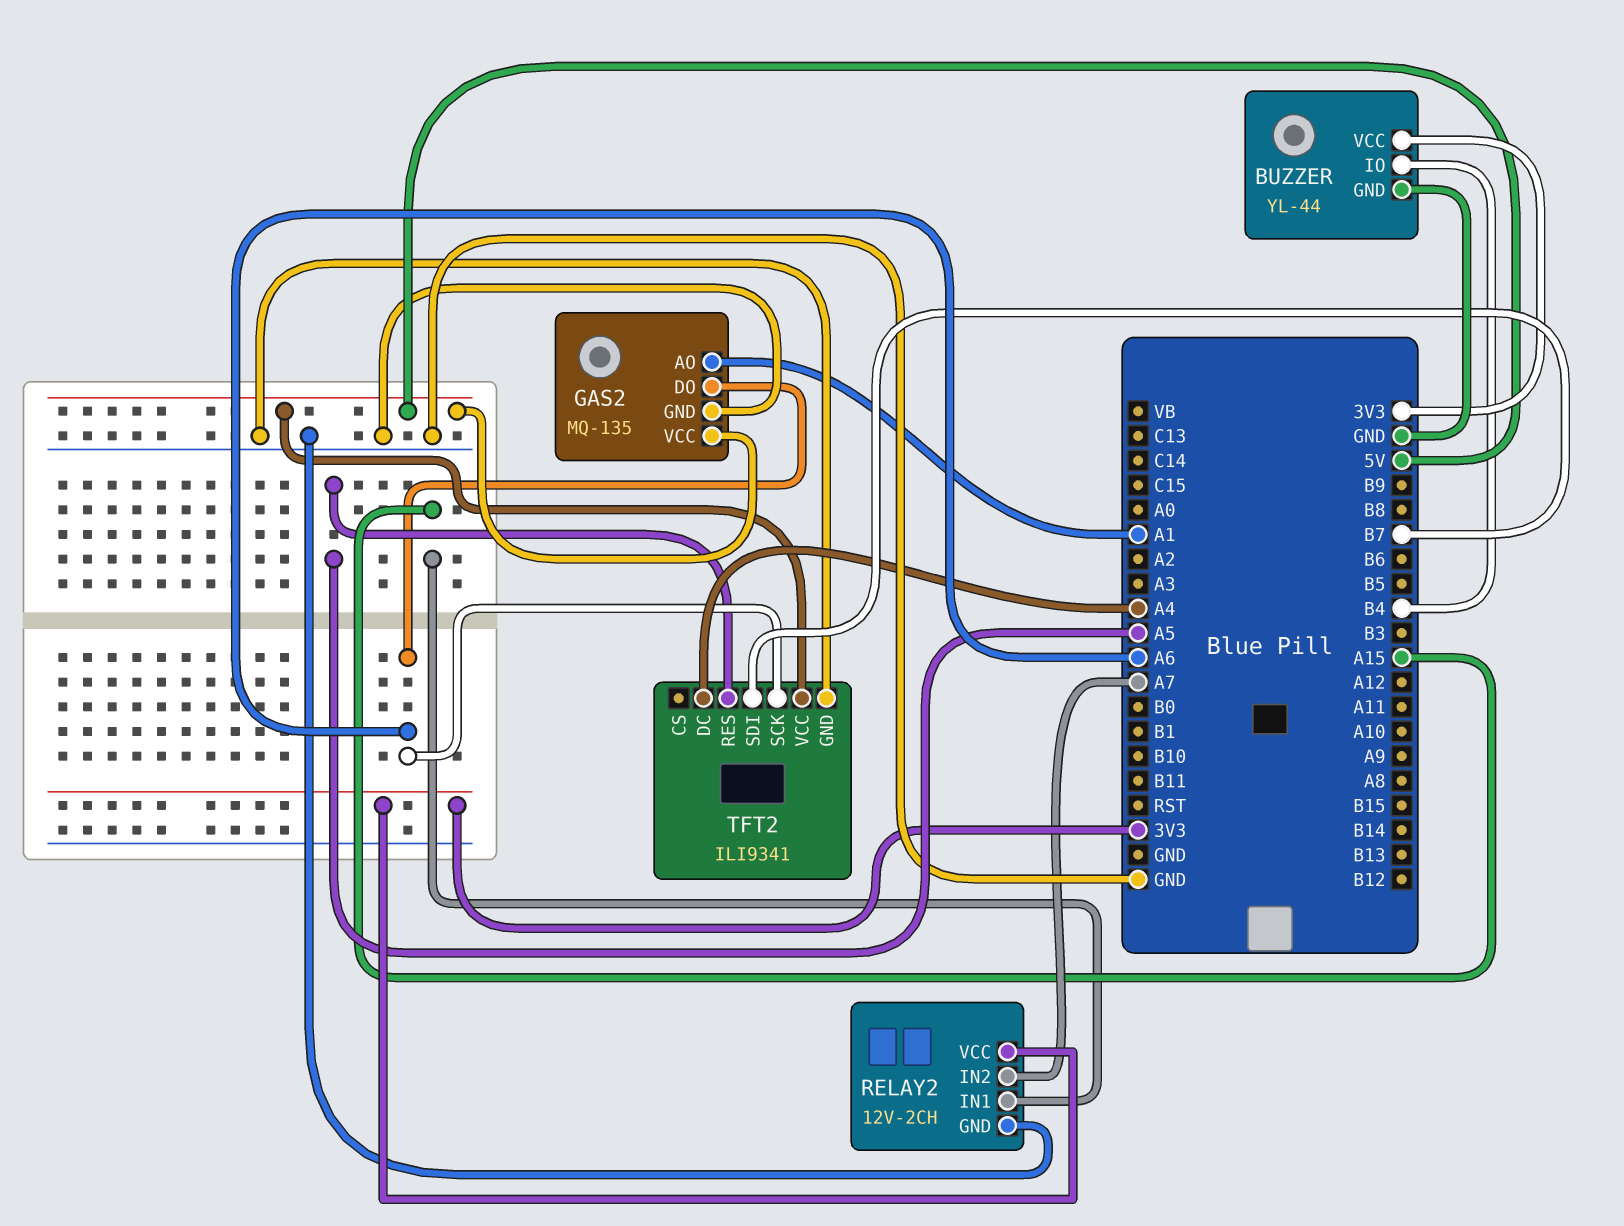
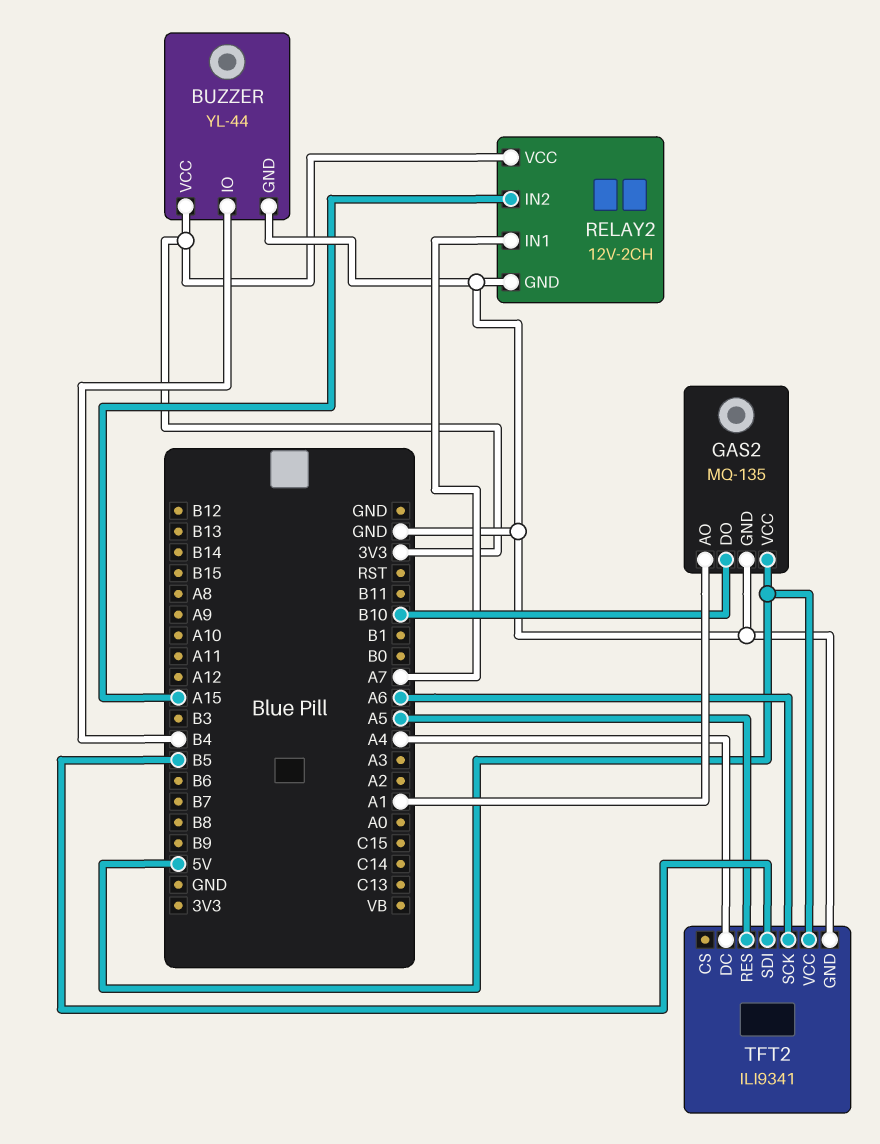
GAS2 pin DO: A6 -> B10
RELAY2 pin IN1: A15 -> A7
RELAY2 pin IN2: A7 -> A15
TFT2 pin SDI: B7 -> B5

